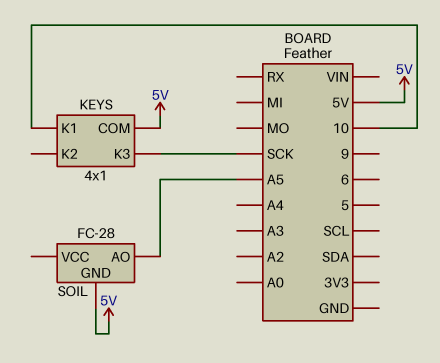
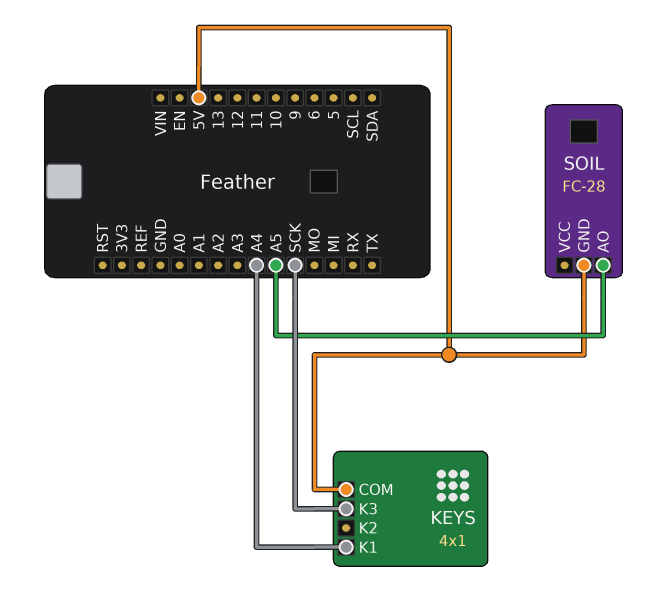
KEYS pin K1: 10 -> A4

